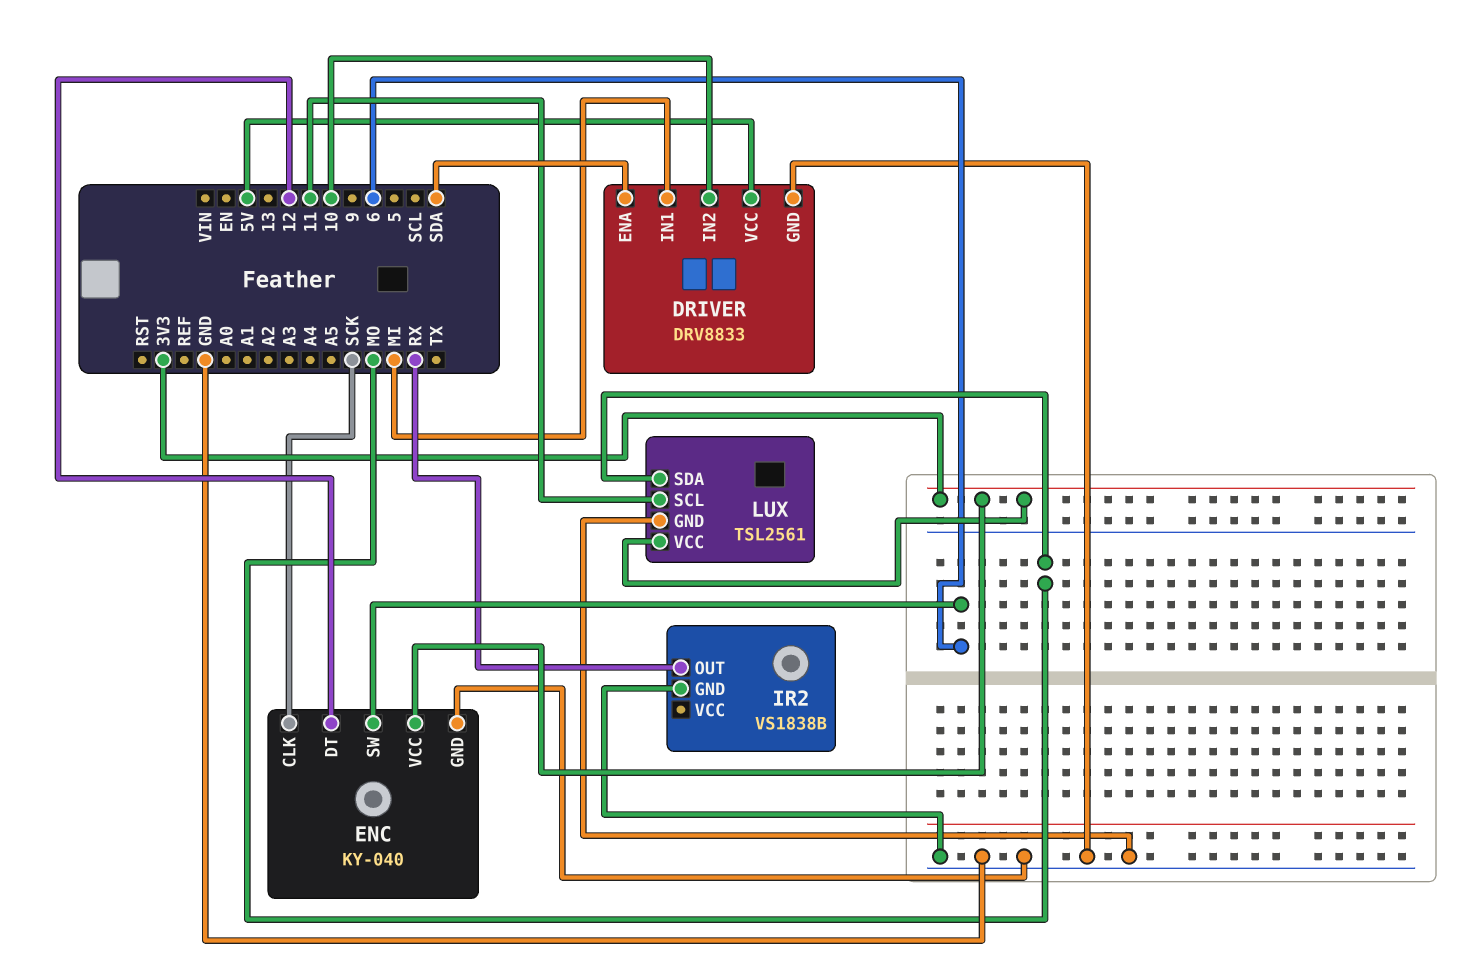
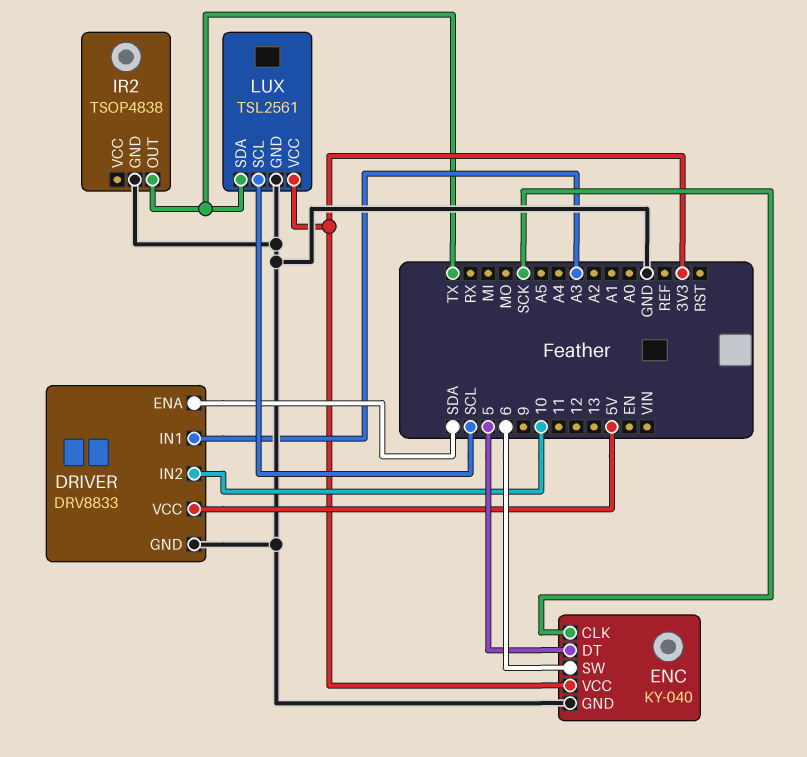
DRIVER pin IN1: MI -> A3
ENC pin DT: 12 -> 5
IR2: VS1838B -> TSOP4838
IR2 pin OUT: RX -> TX
LUX pin SCL: 11 -> SCL
LUX pin SDA: MO -> TX

